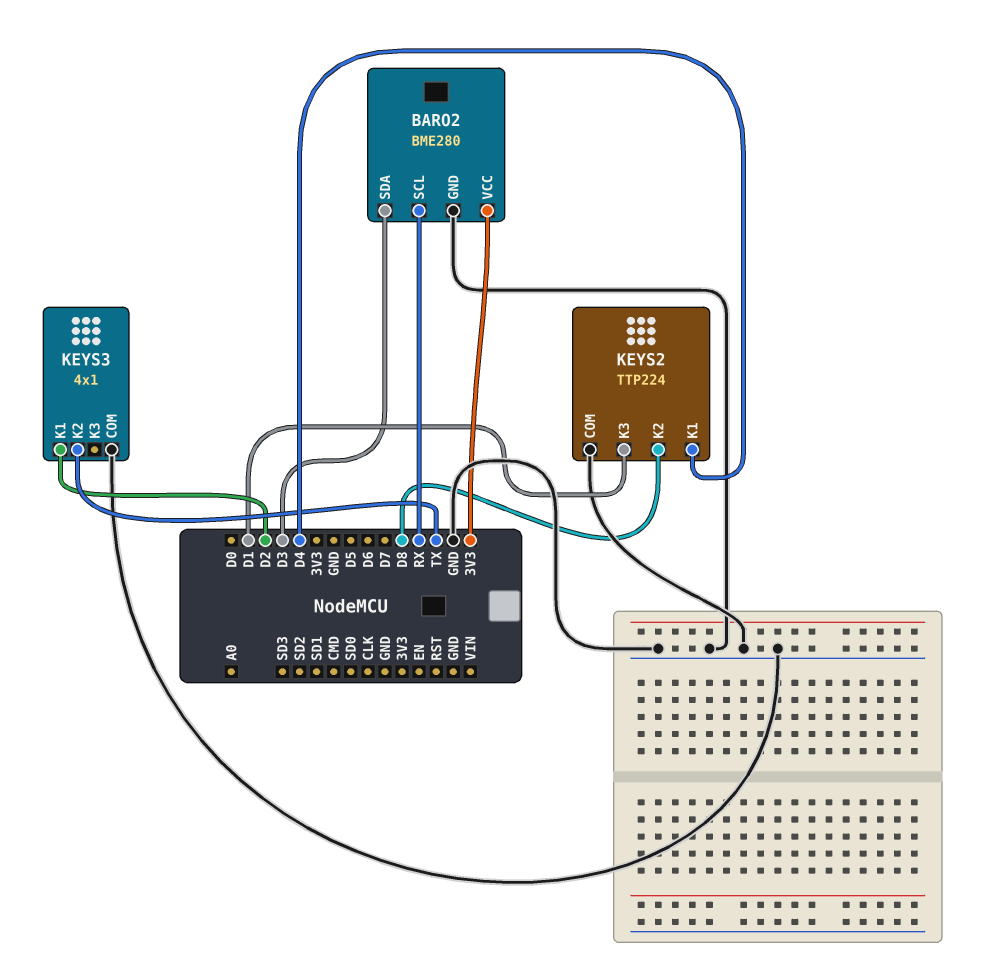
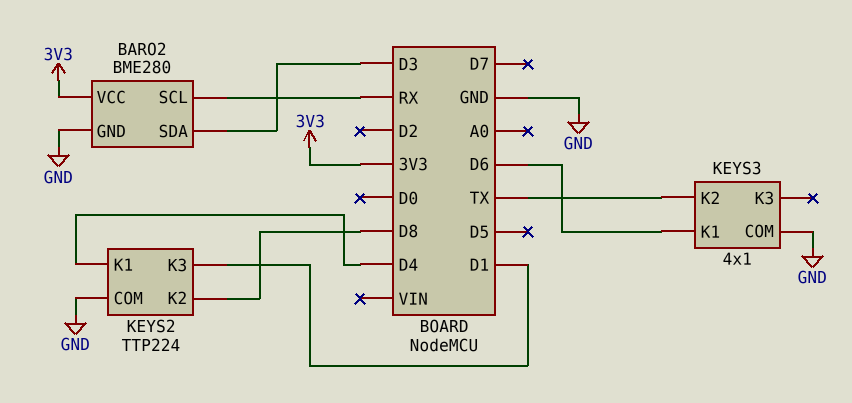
KEYS3 pin K1: D2 -> D6

